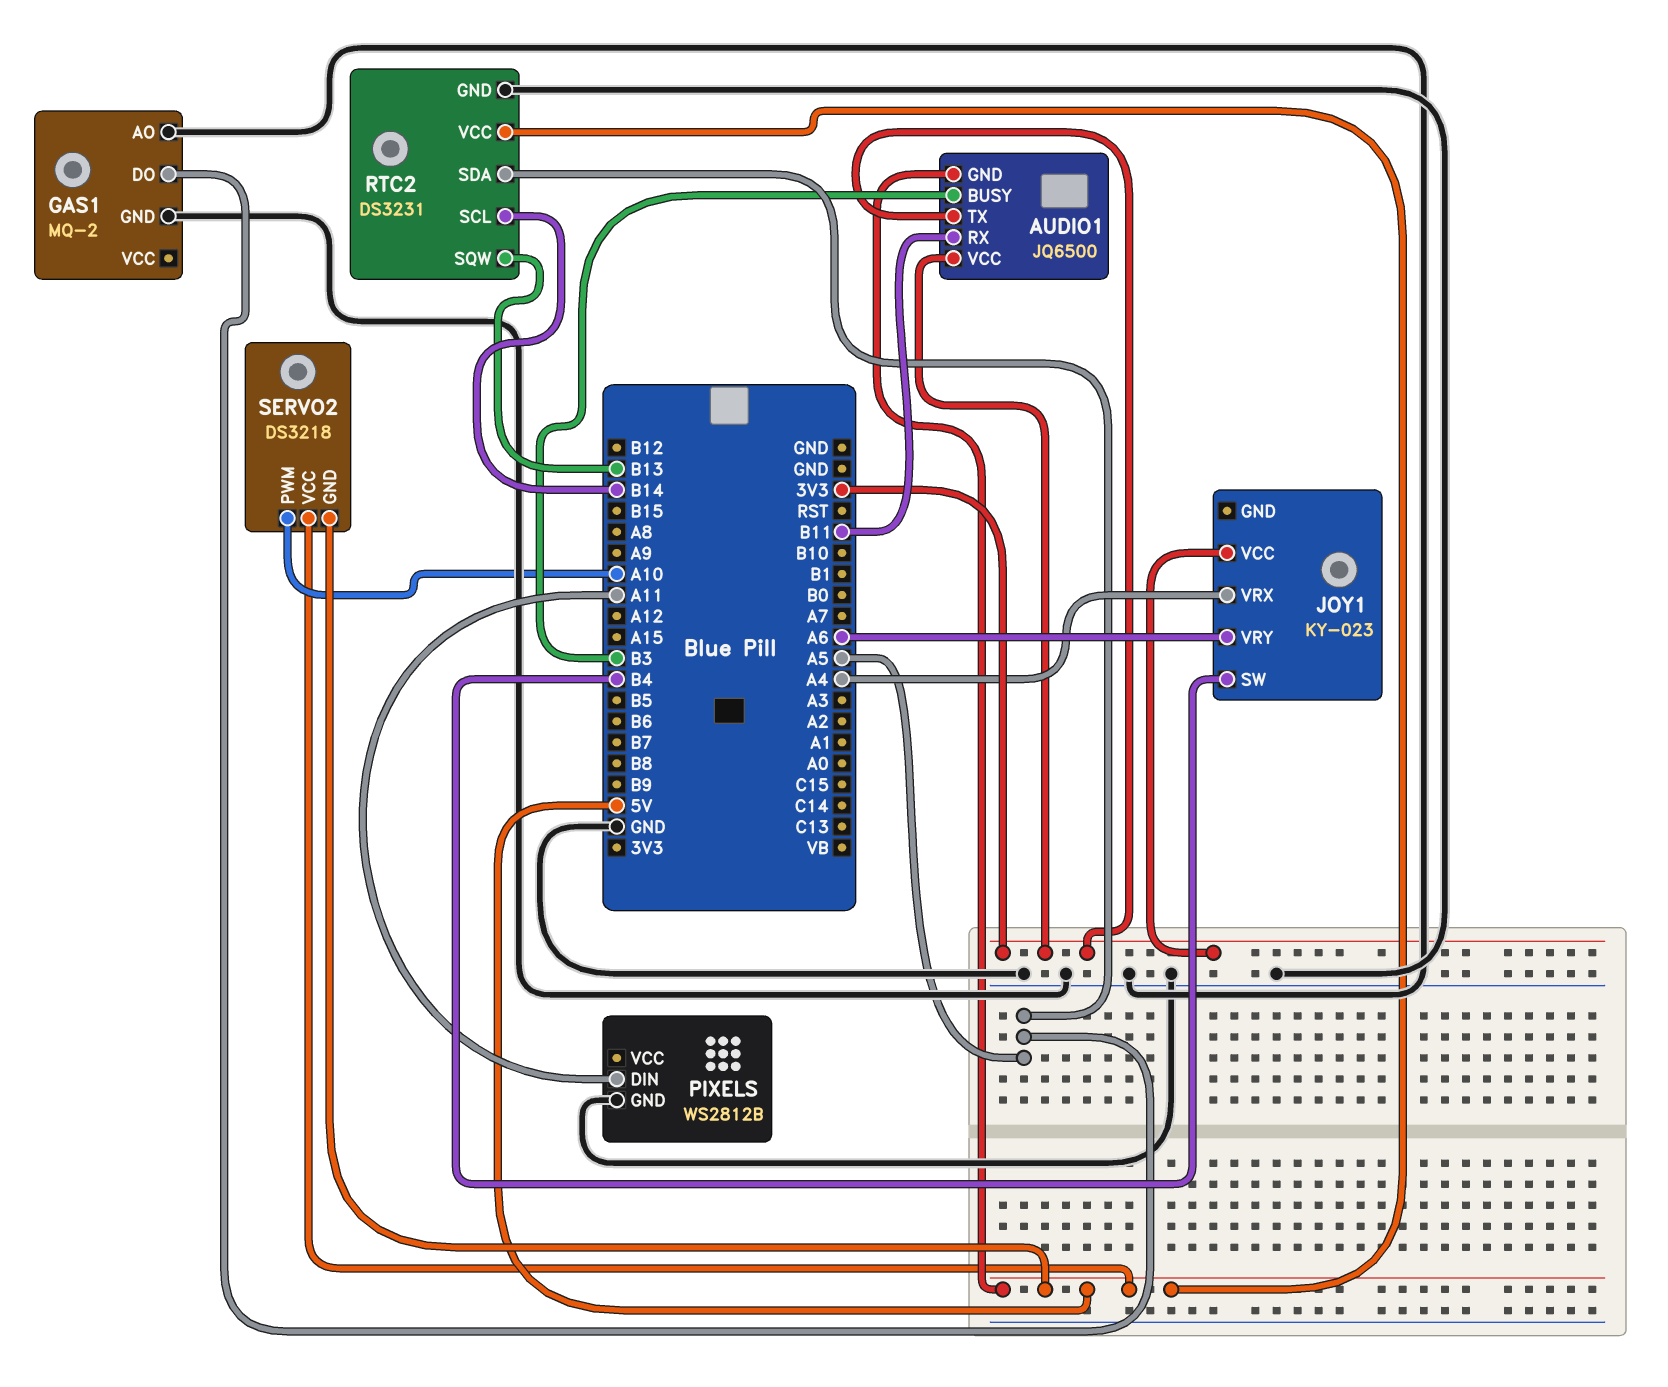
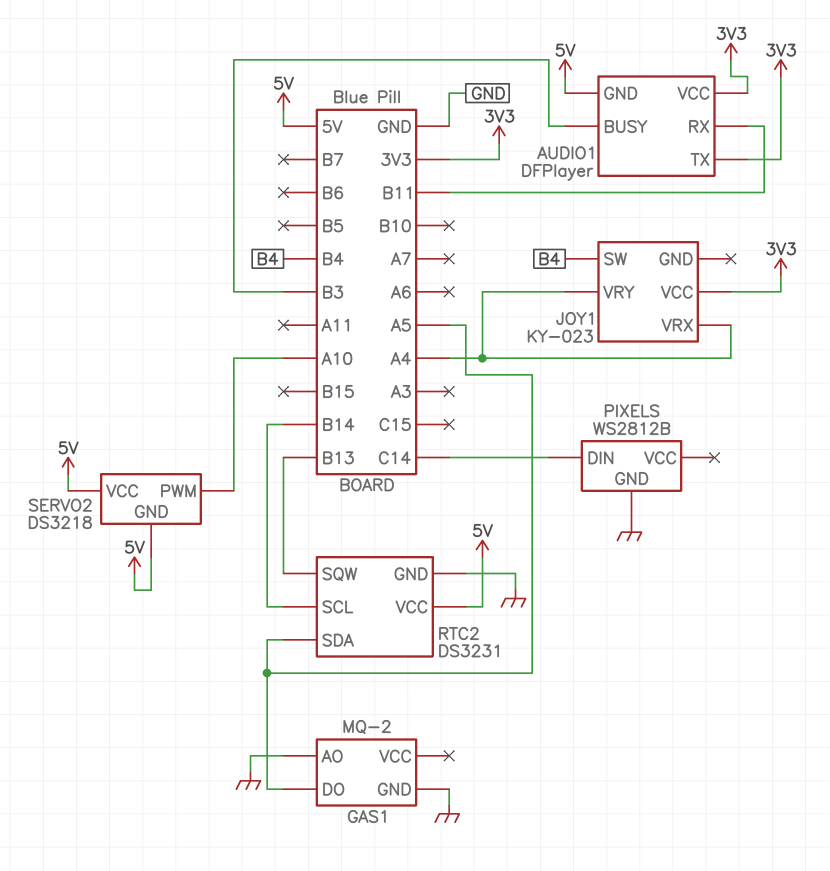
AUDIO1: JQ6500 -> DFPlayer
JOY1 pin VRY: A6 -> A4
PIXELS pin DIN: A11 -> C14

